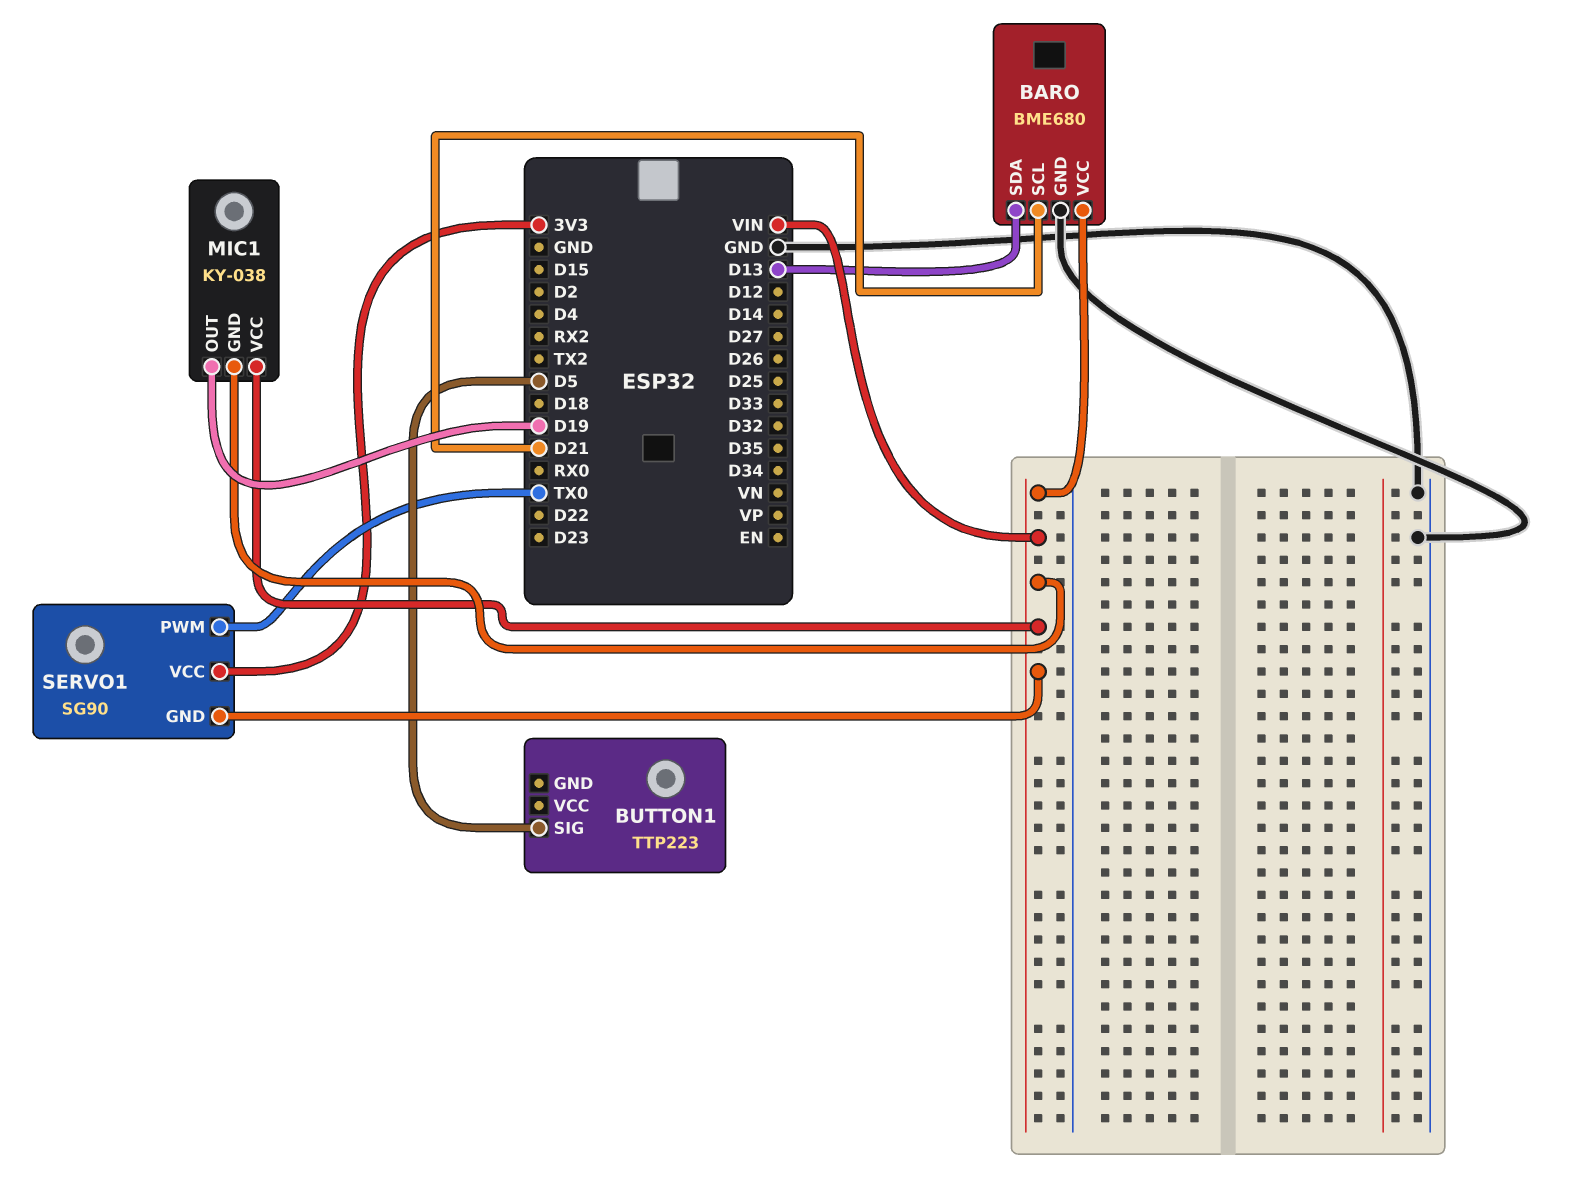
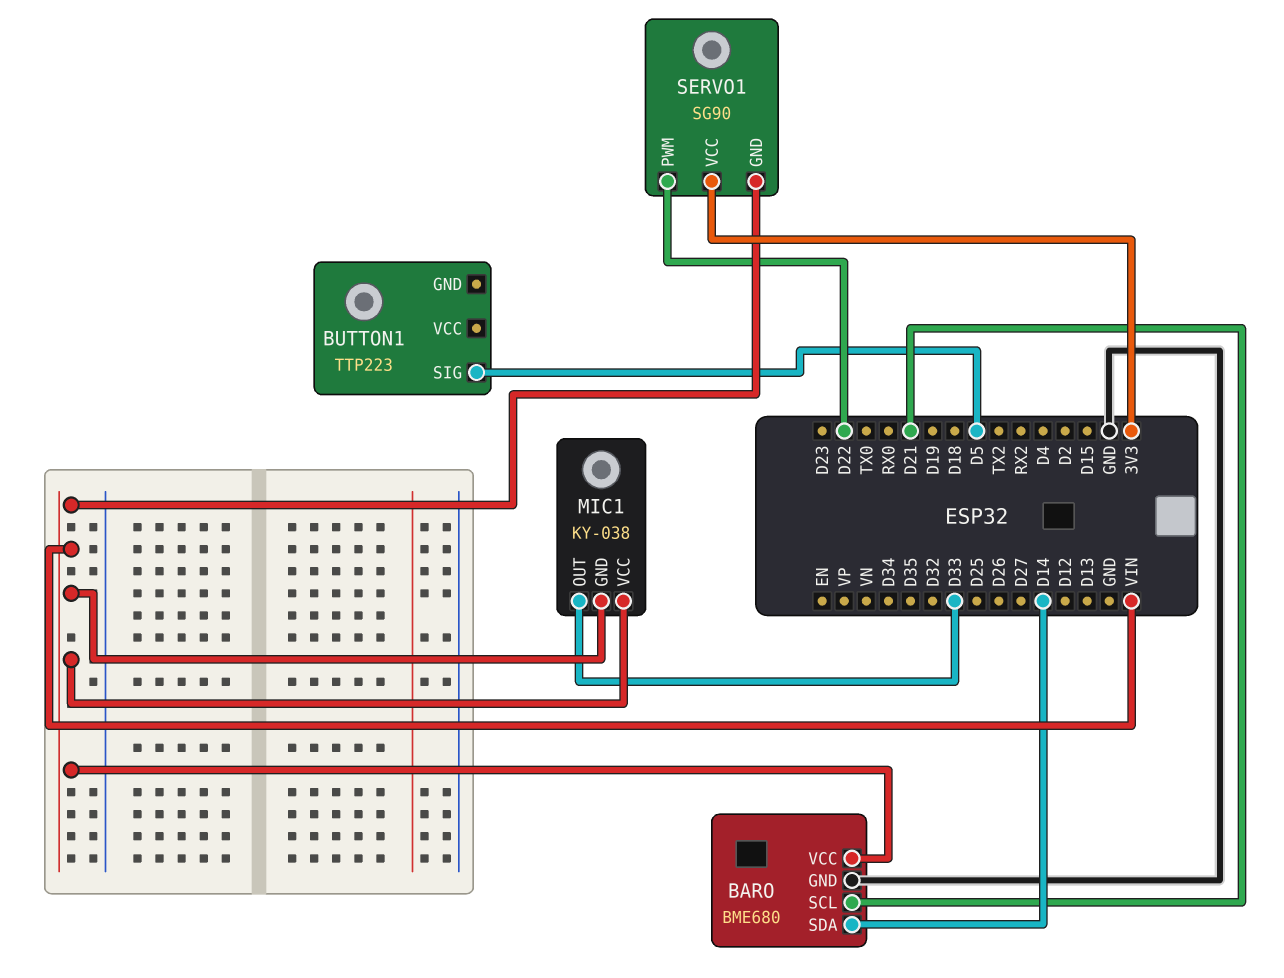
BARO pin SDA: D13 -> D14
MIC1 pin OUT: D19 -> D33
SERVO1 pin PWM: TX0 -> D22

